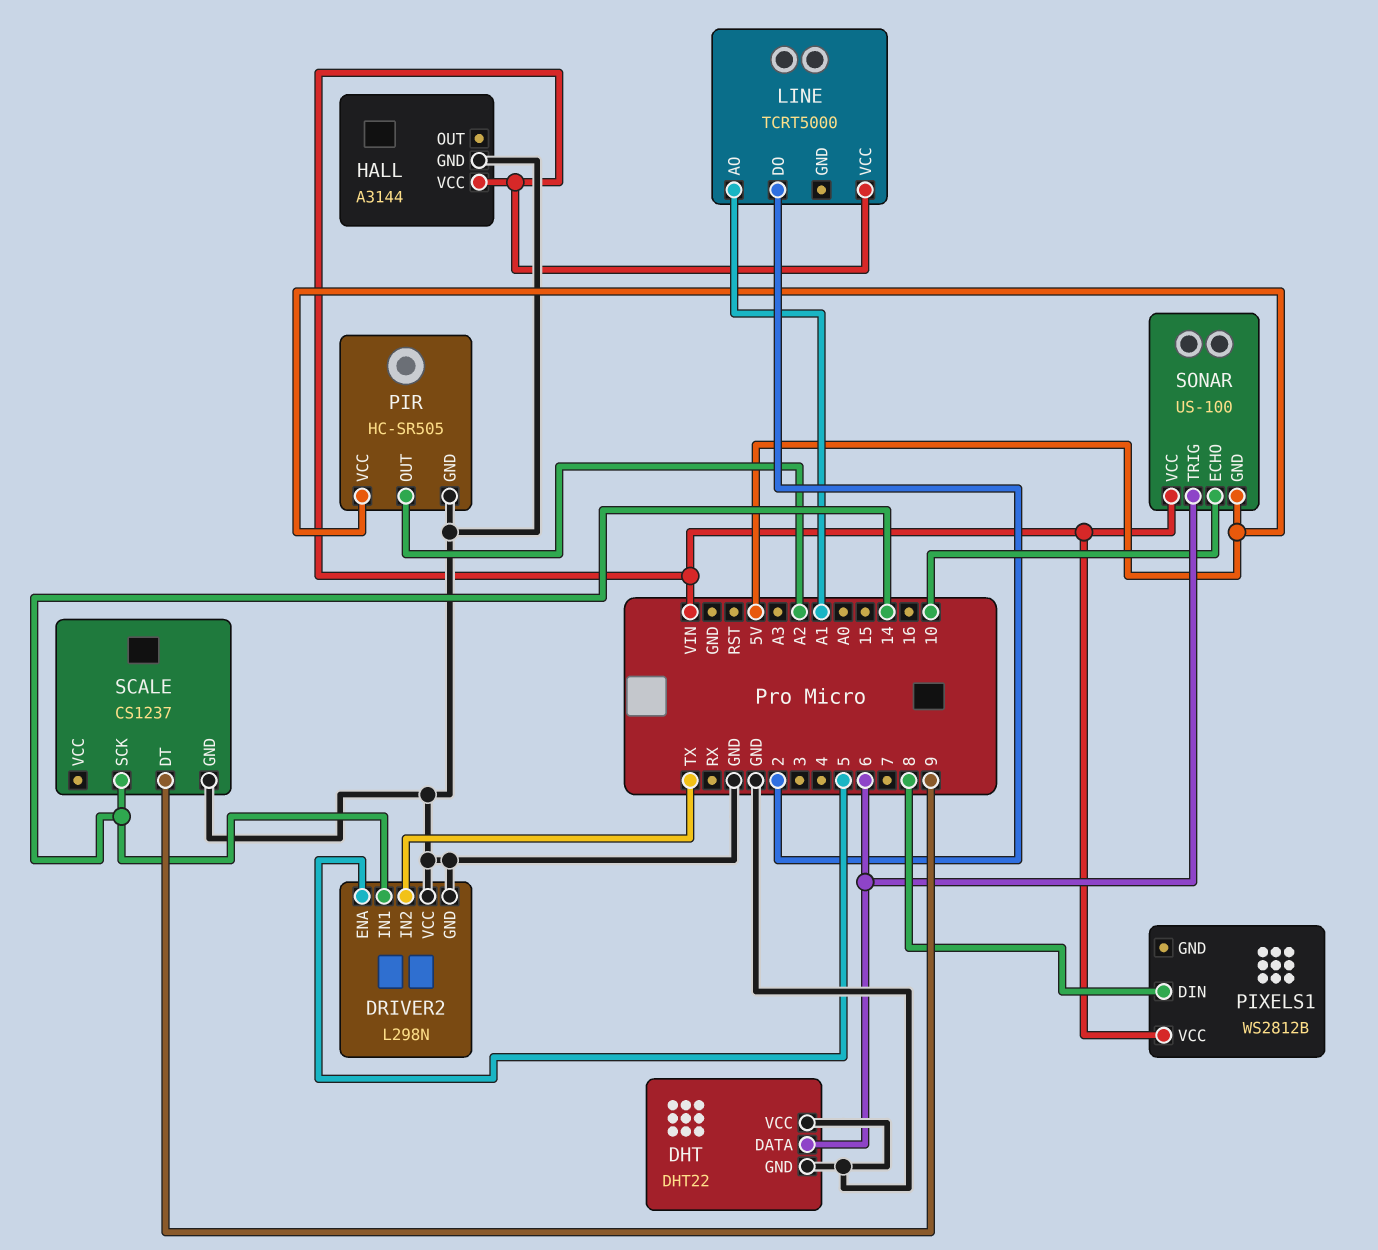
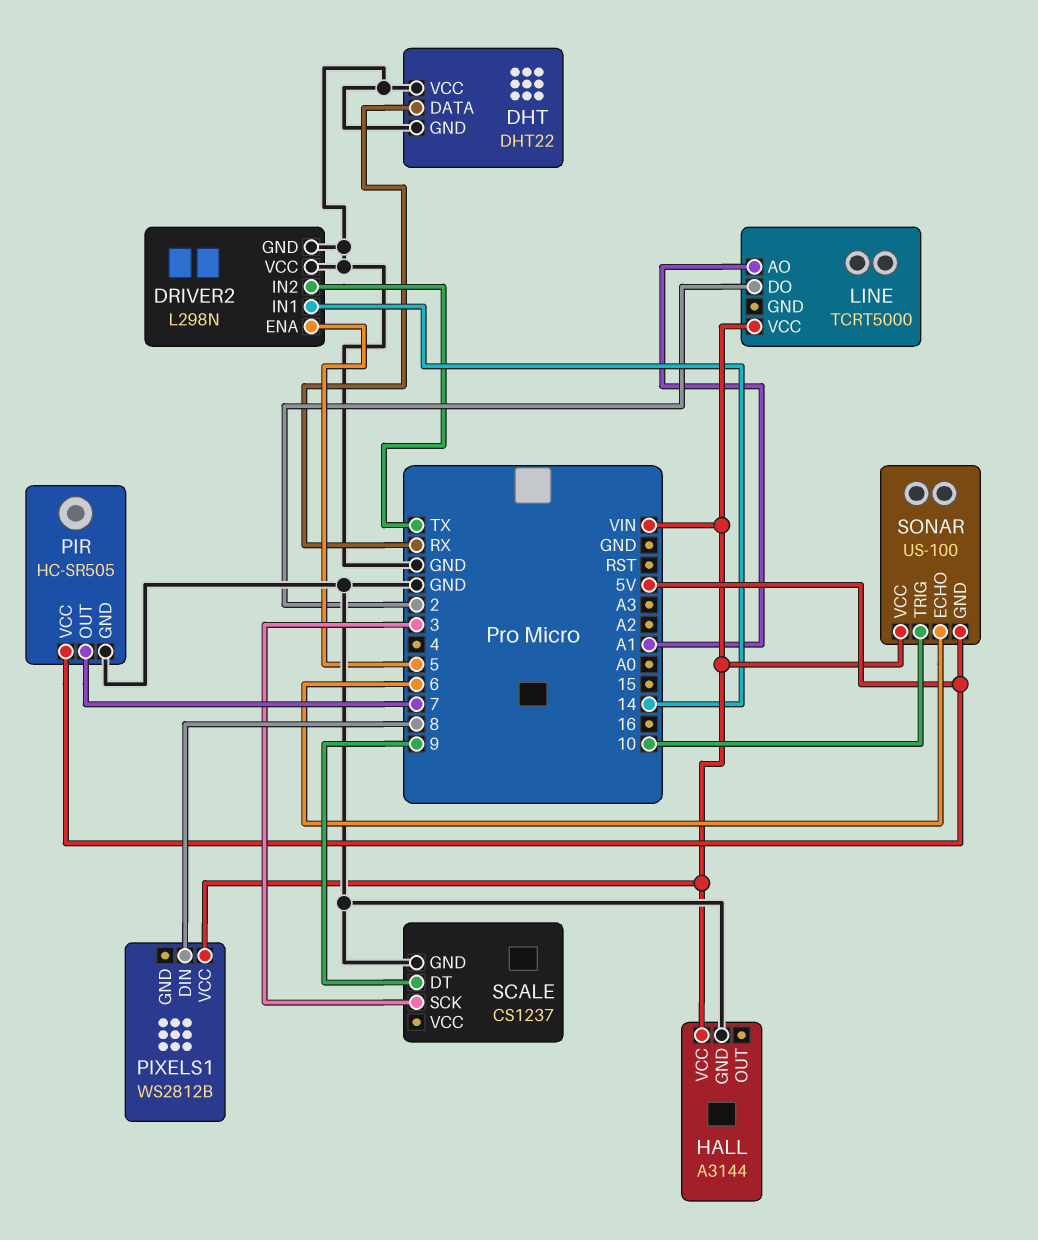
DHT pin DATA: 6 -> RX
PIR pin OUT: A2 -> 7
SCALE pin SCK: 14 -> 3
SONAR pin ECHO: 10 -> 6
SONAR pin TRIG: 6 -> 10

